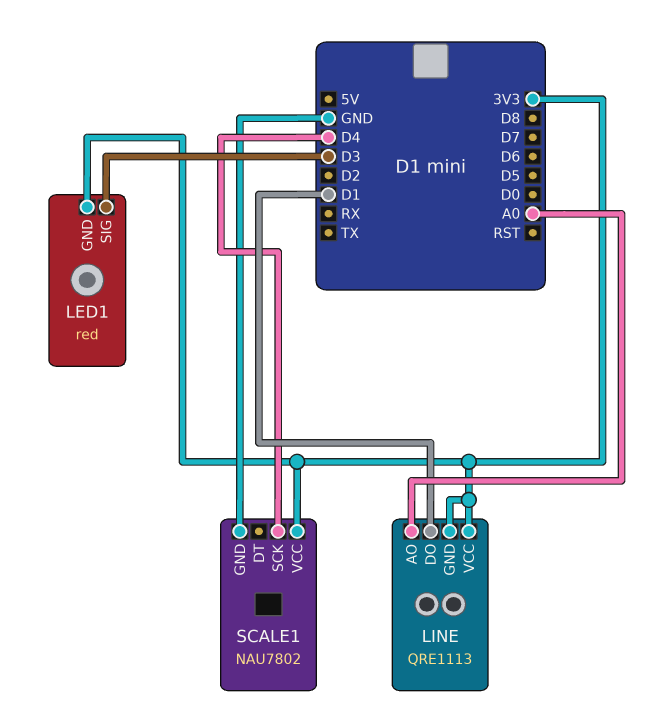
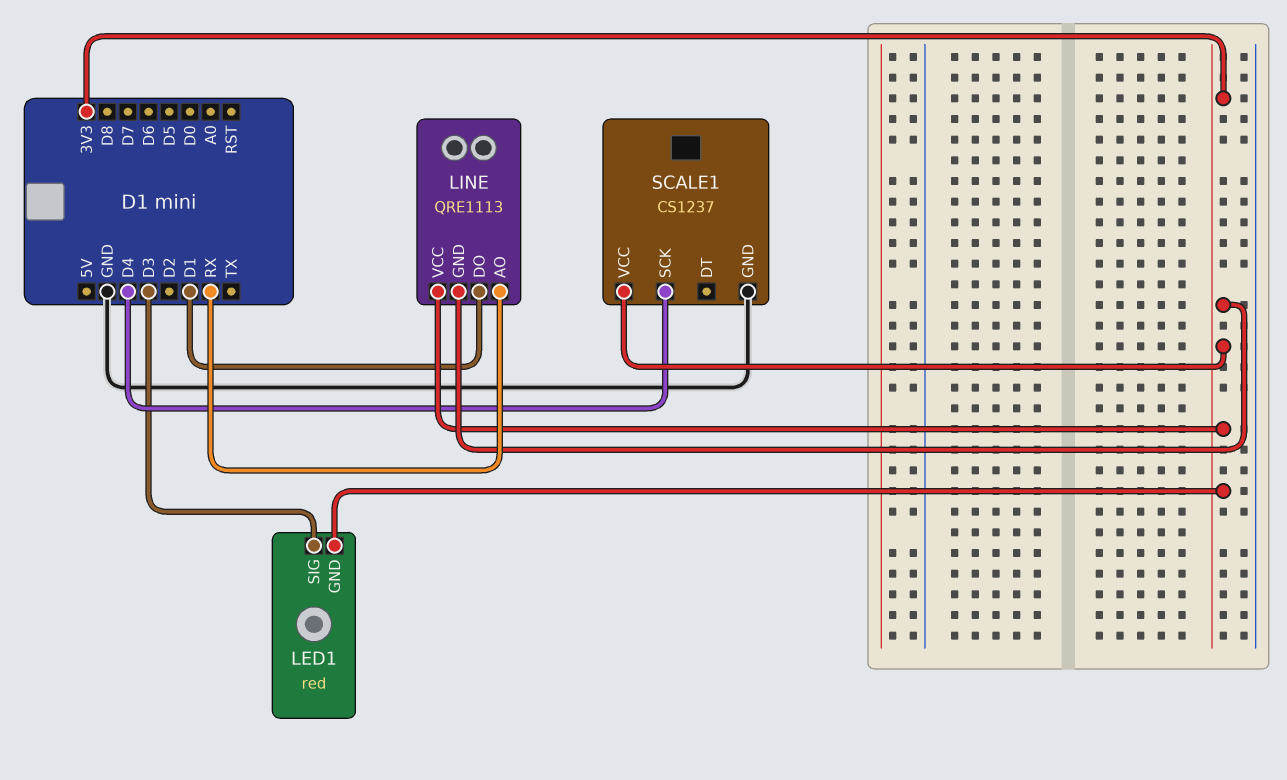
LINE pin AO: A0 -> RX
SCALE1: NAU7802 -> CS1237

